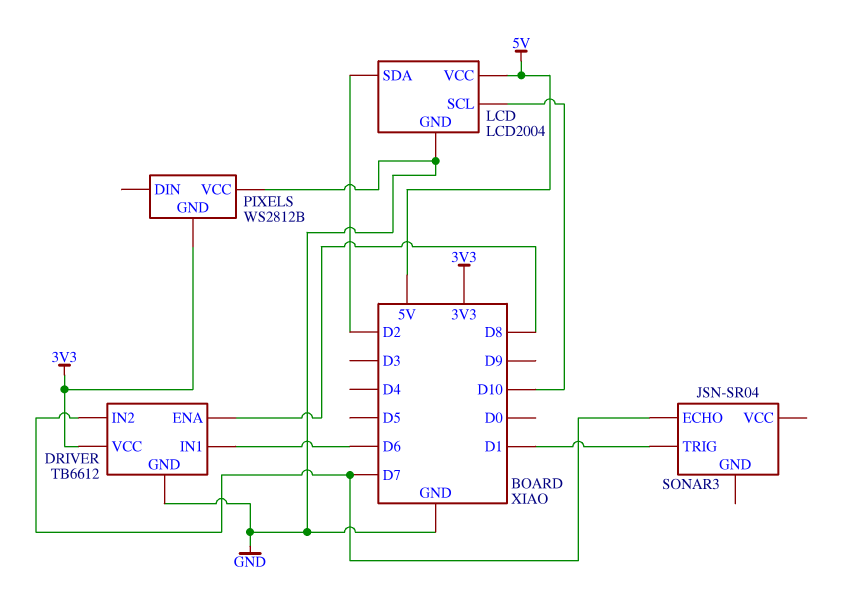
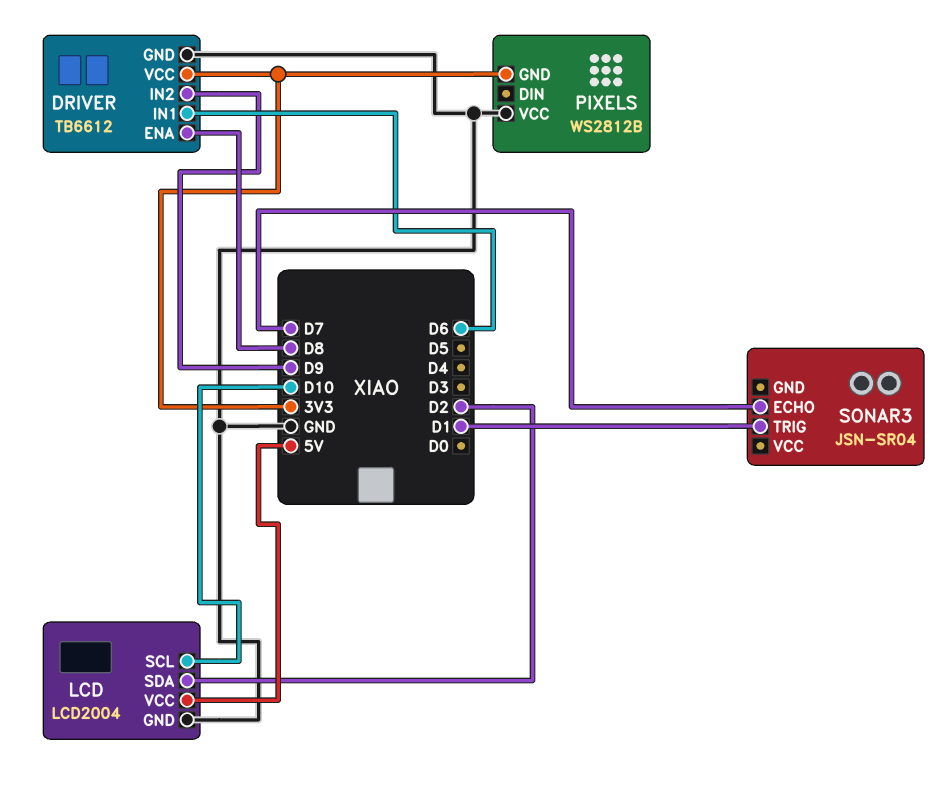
DRIVER pin IN2: D7 -> D9

